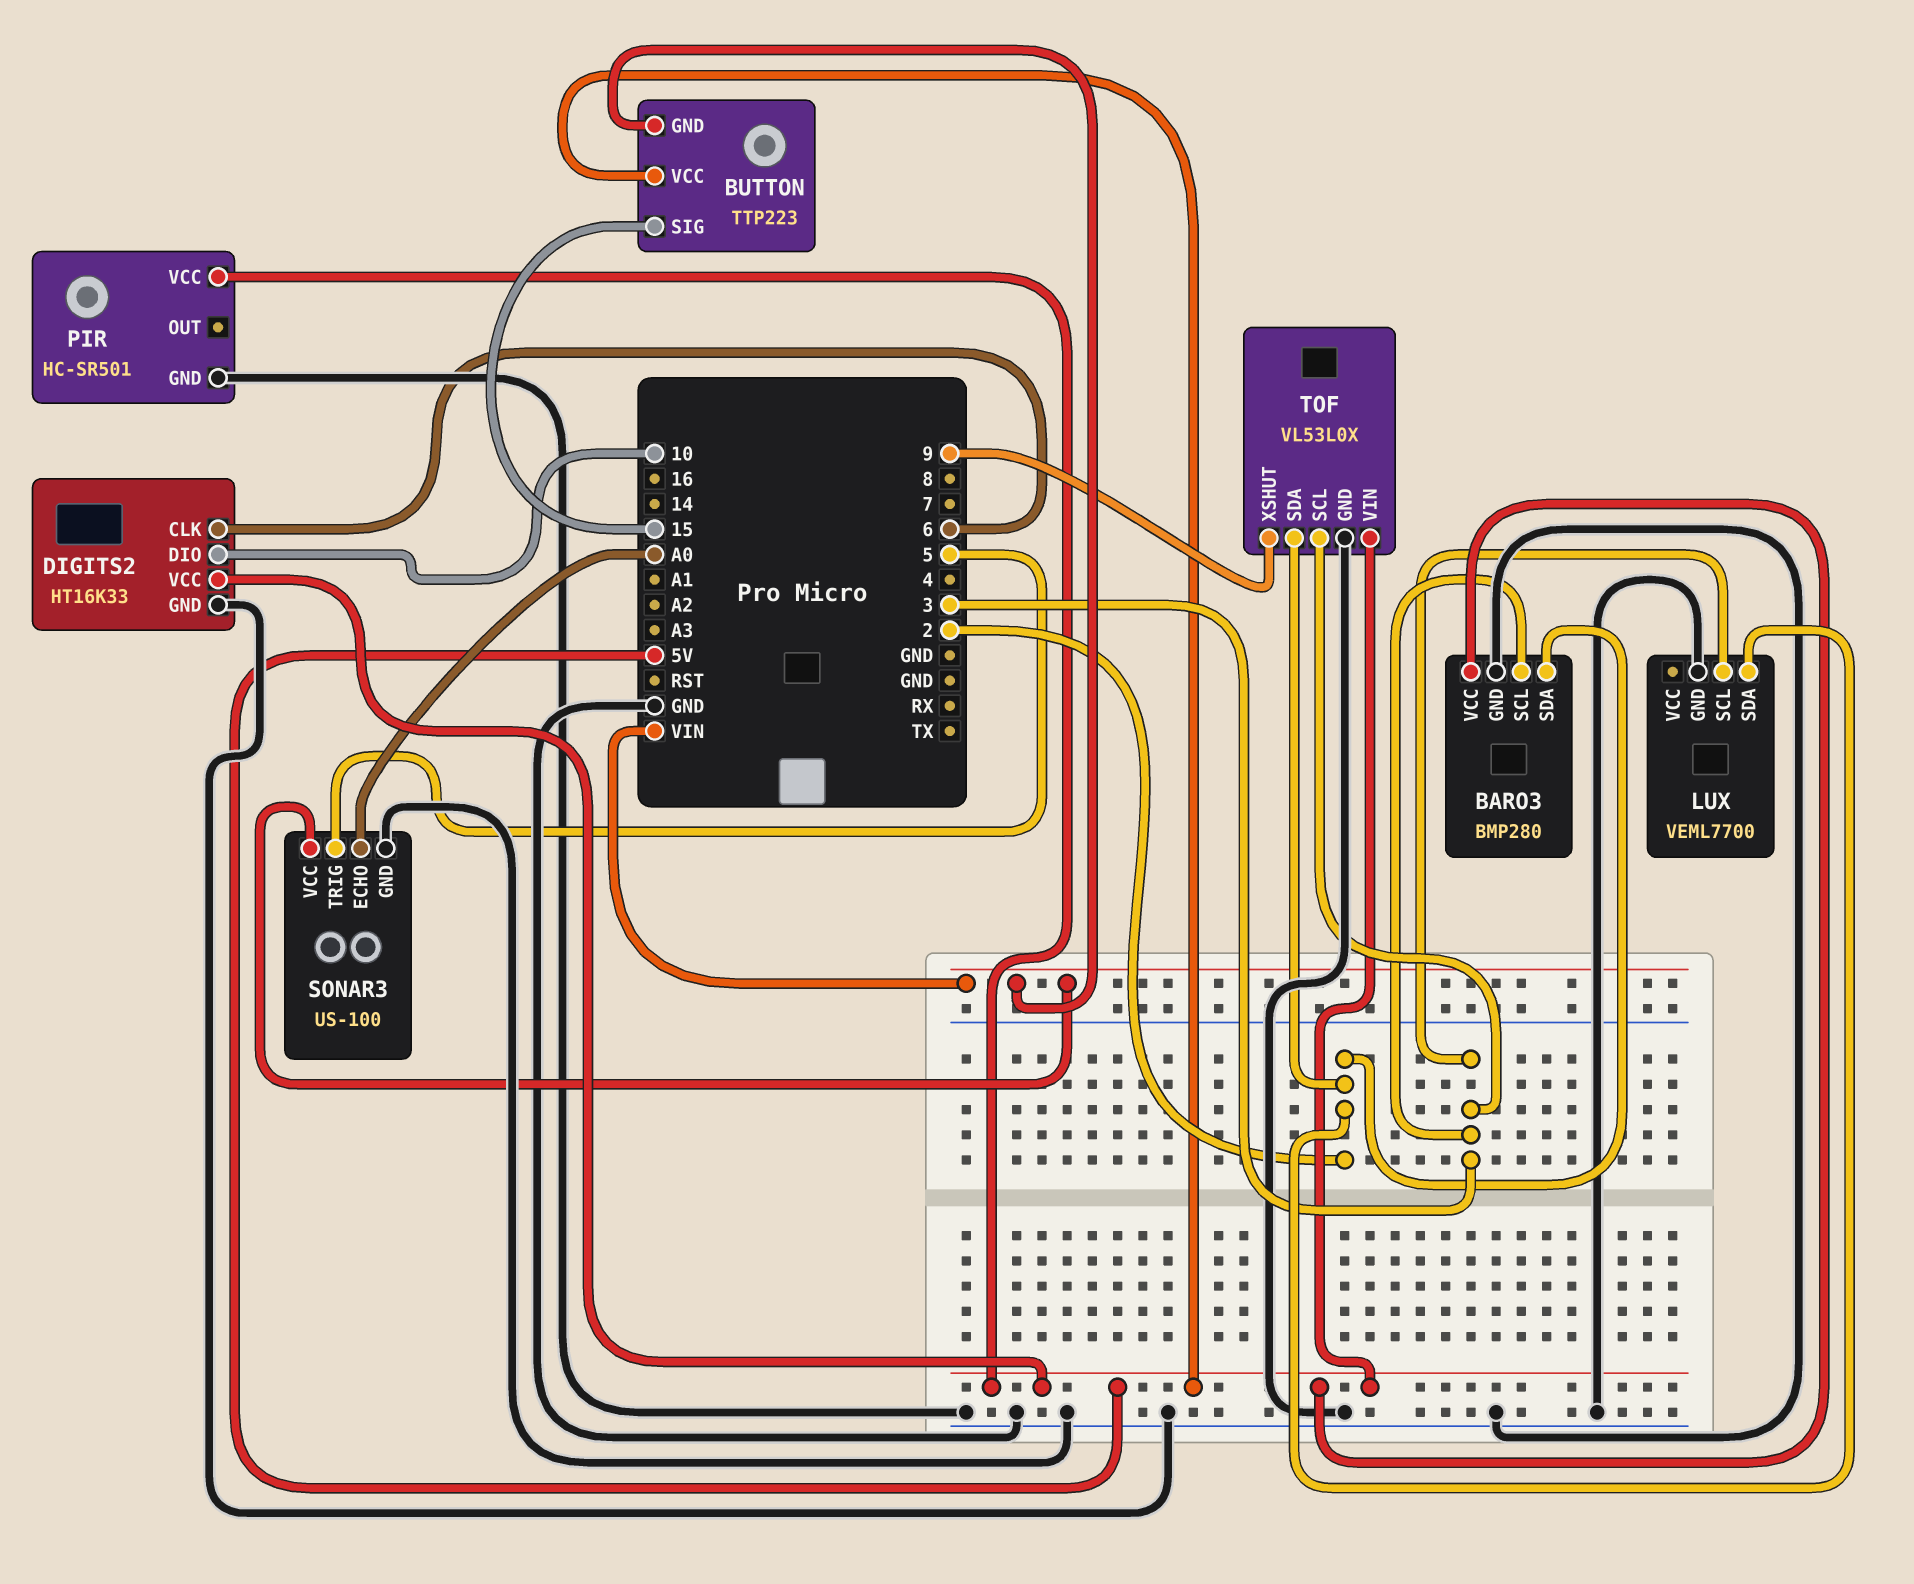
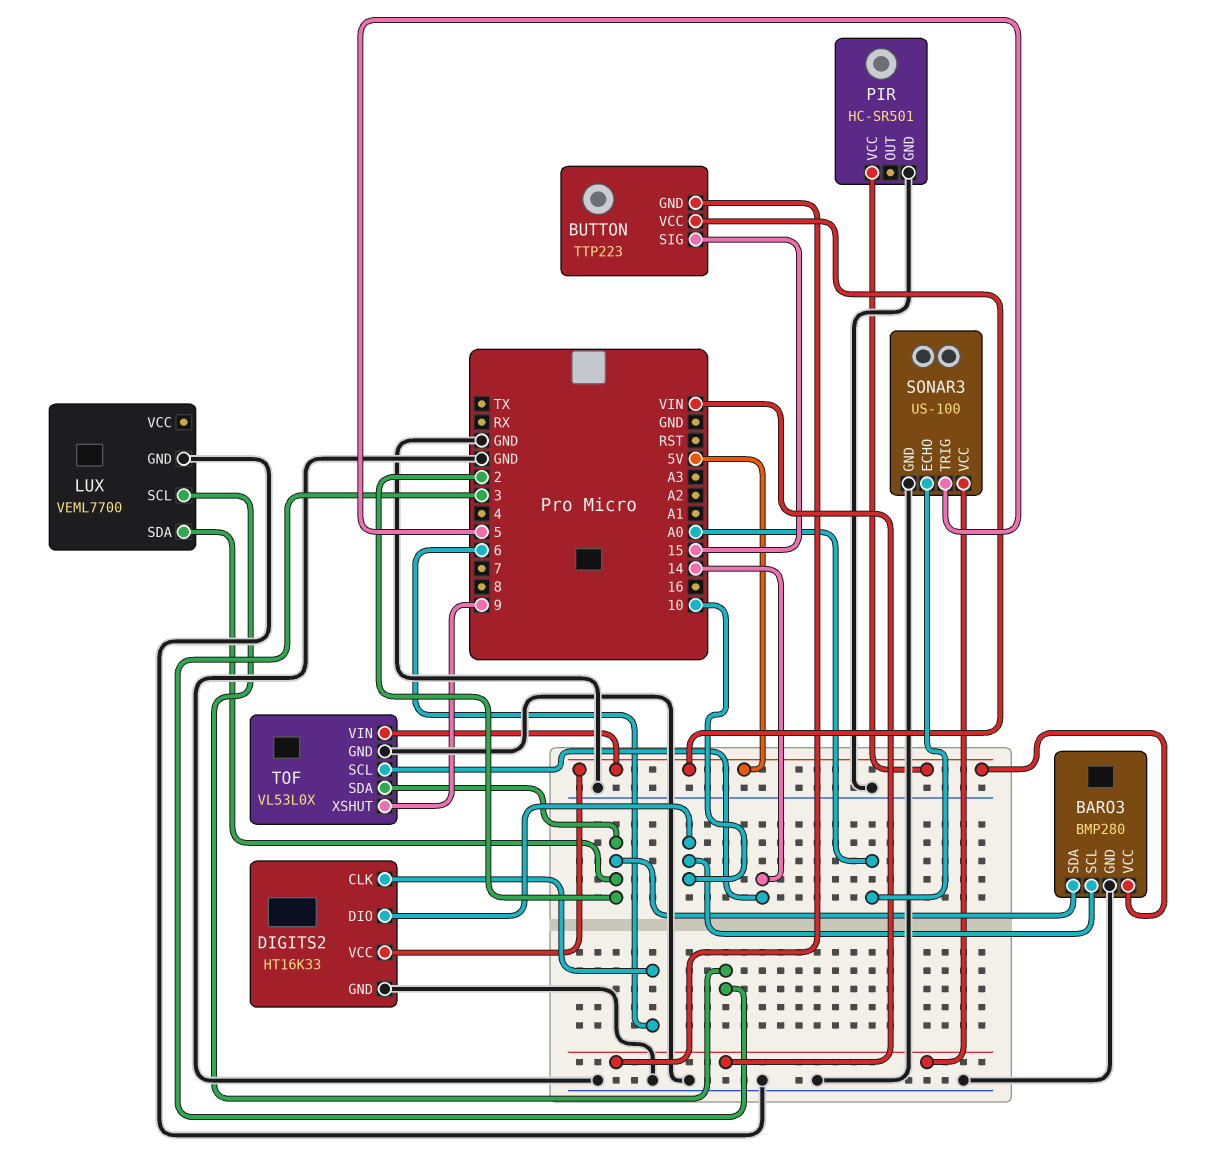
BARO3 pin SCL: 3 -> 10
TOF pin SCL: 3 -> 14

